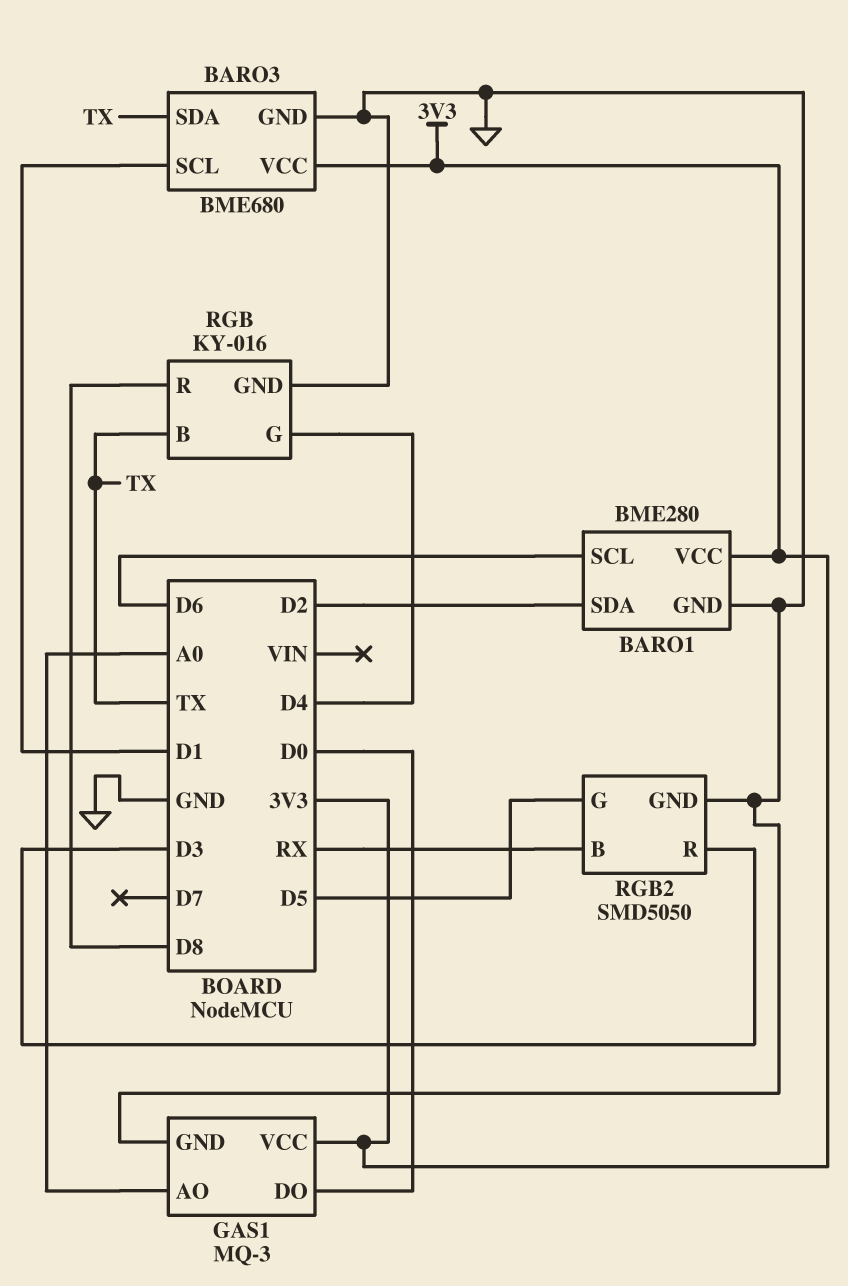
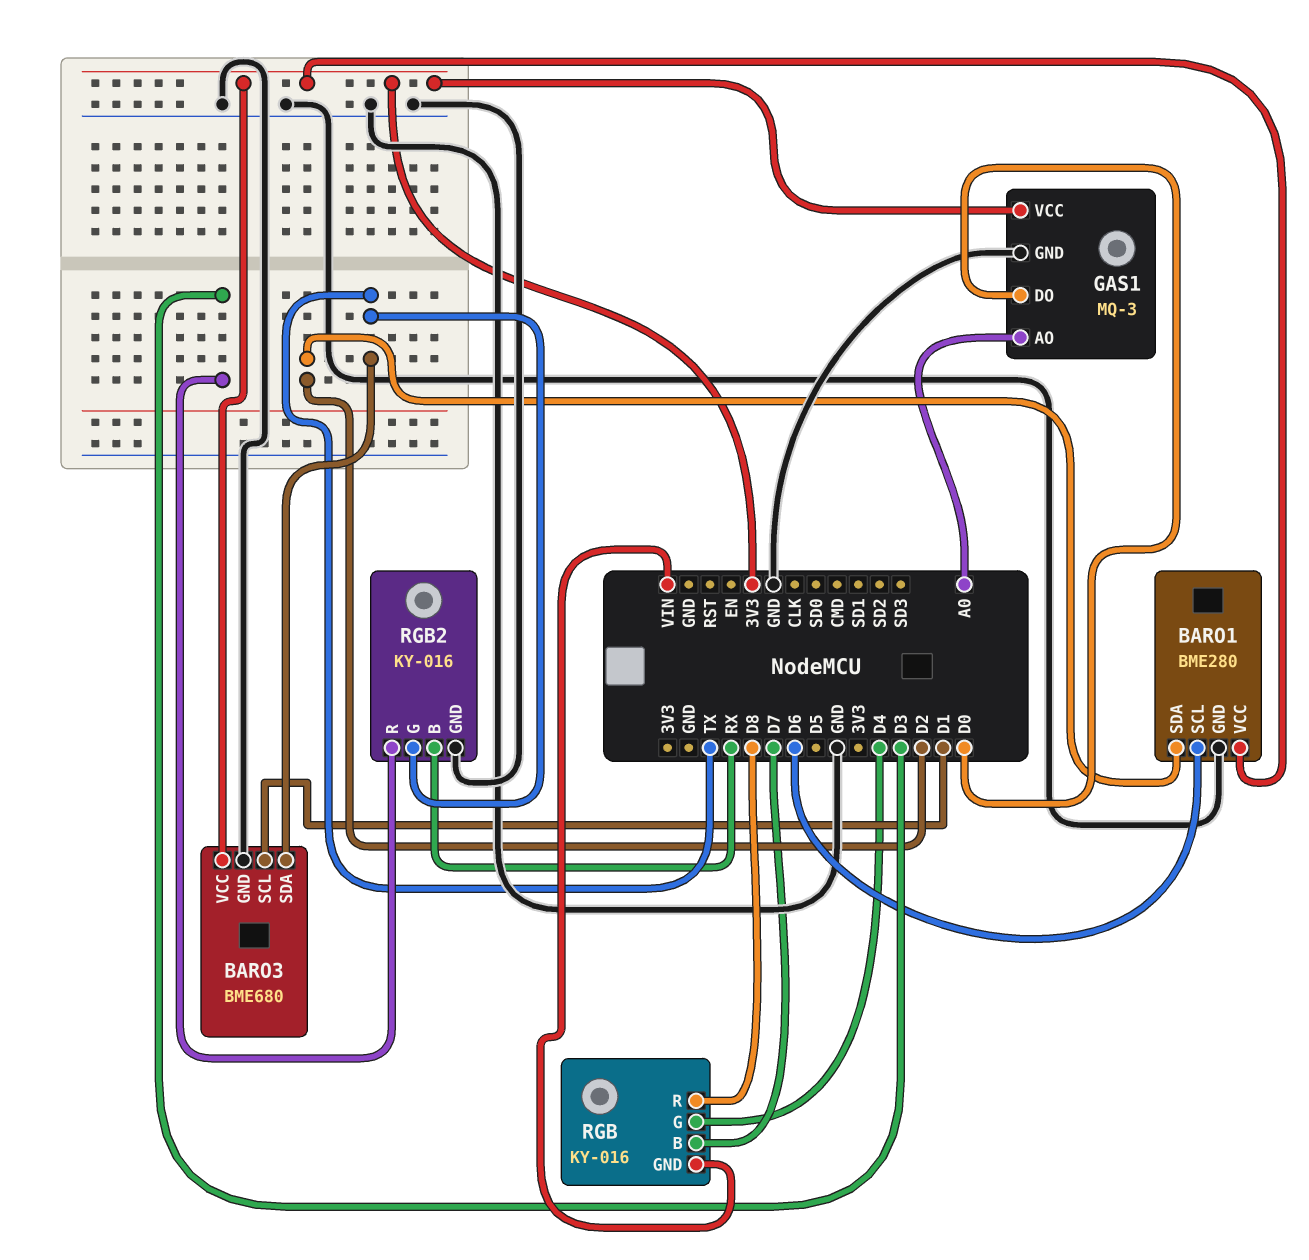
RGB pin B: TX -> D7
RGB pin GND: GND -> VIN
RGB2: SMD5050 -> KY-016
RGB2 pin G: D5 -> TX

